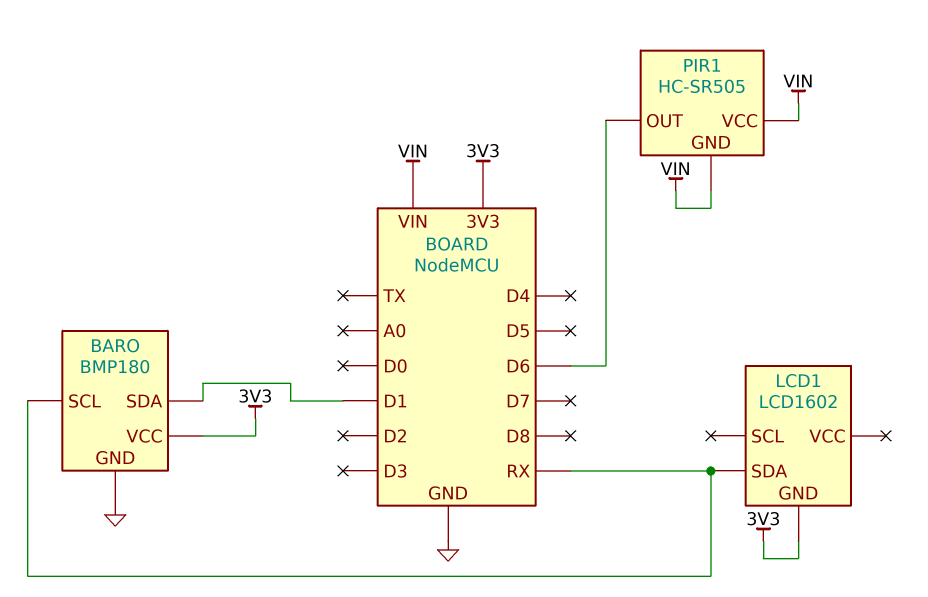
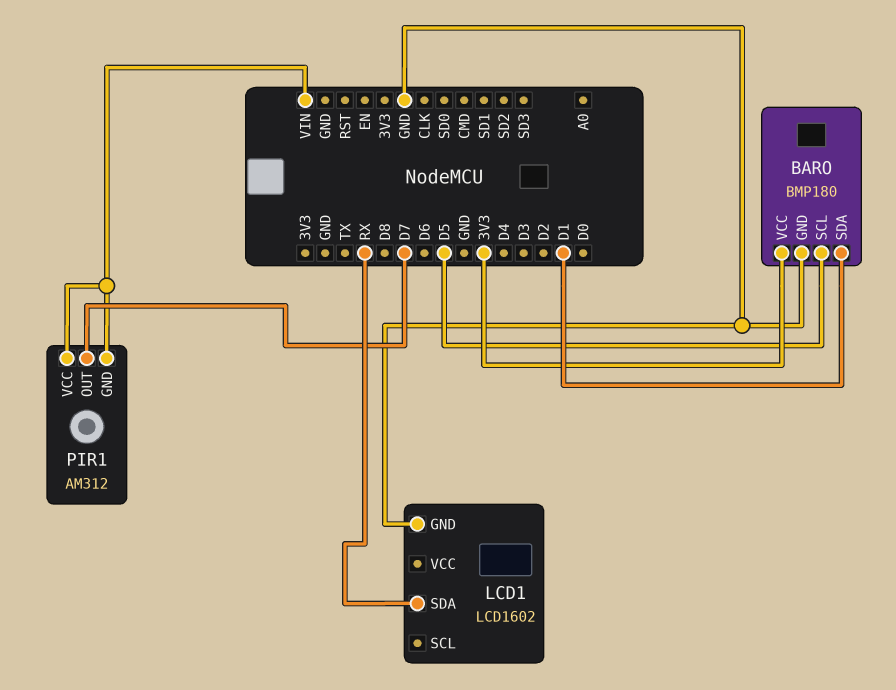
BARO pin SCL: RX -> D5
LCD1 pin GND: 3V3 -> GND
PIR1: HC-SR505 -> AM312
PIR1 pin OUT: D6 -> D7

